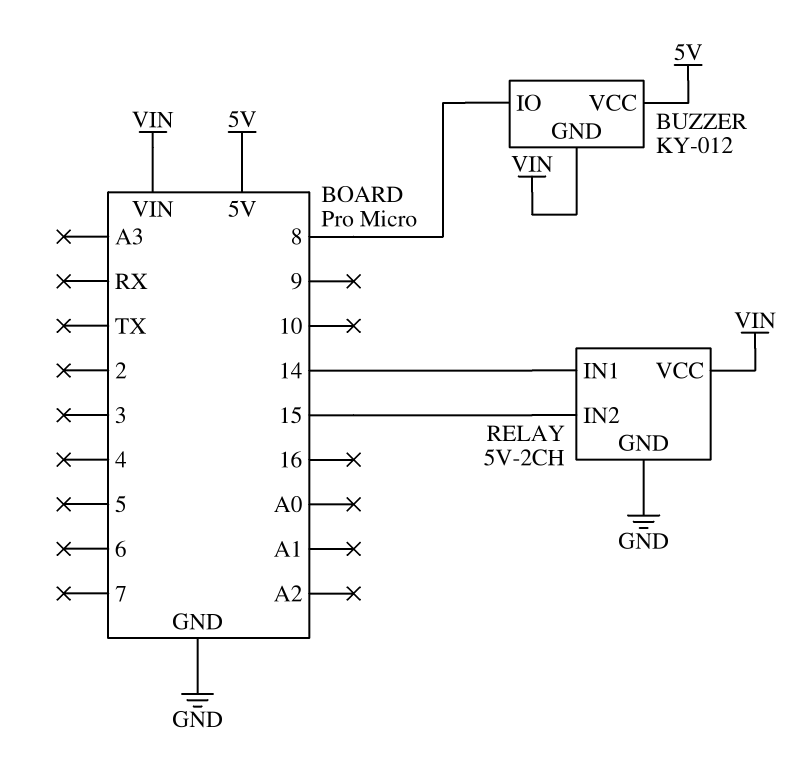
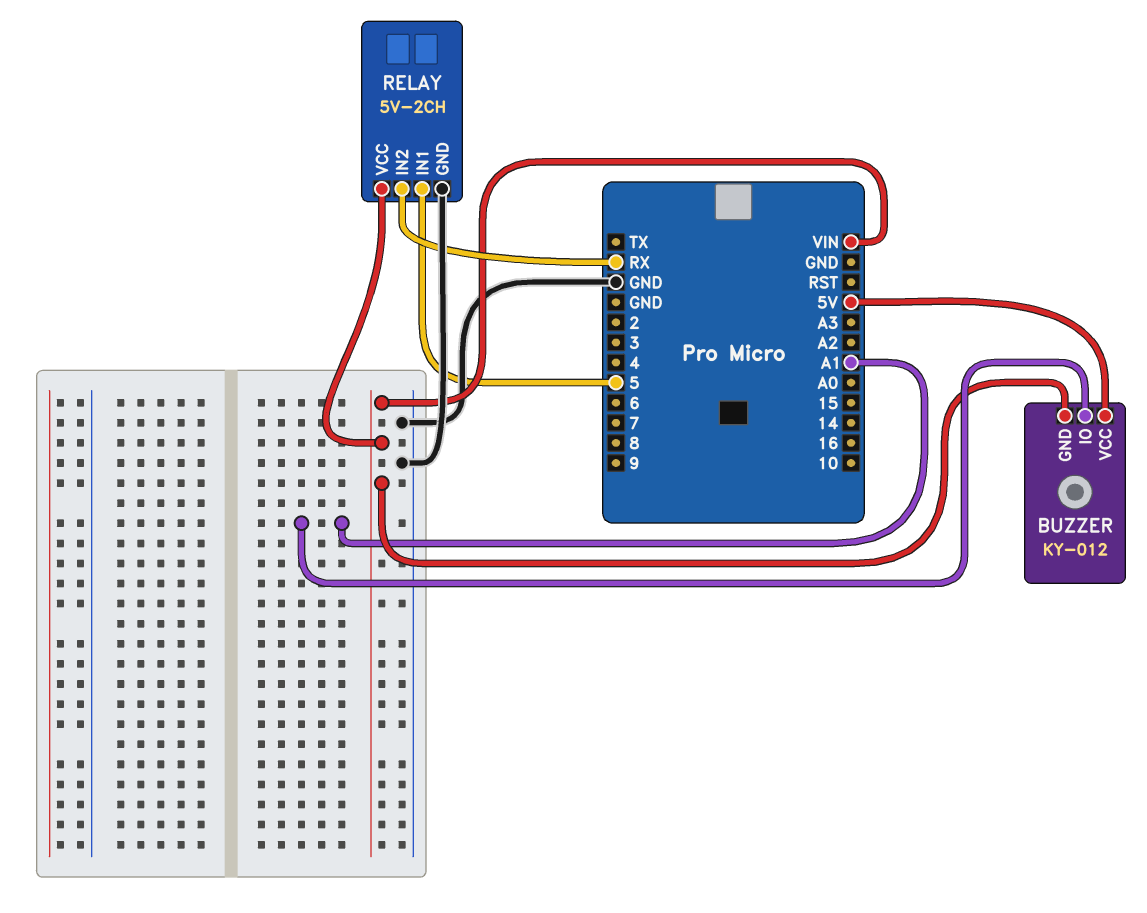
BUZZER pin IO: 8 -> A1
RELAY pin IN1: 14 -> 5
RELAY pin IN2: 15 -> RX

